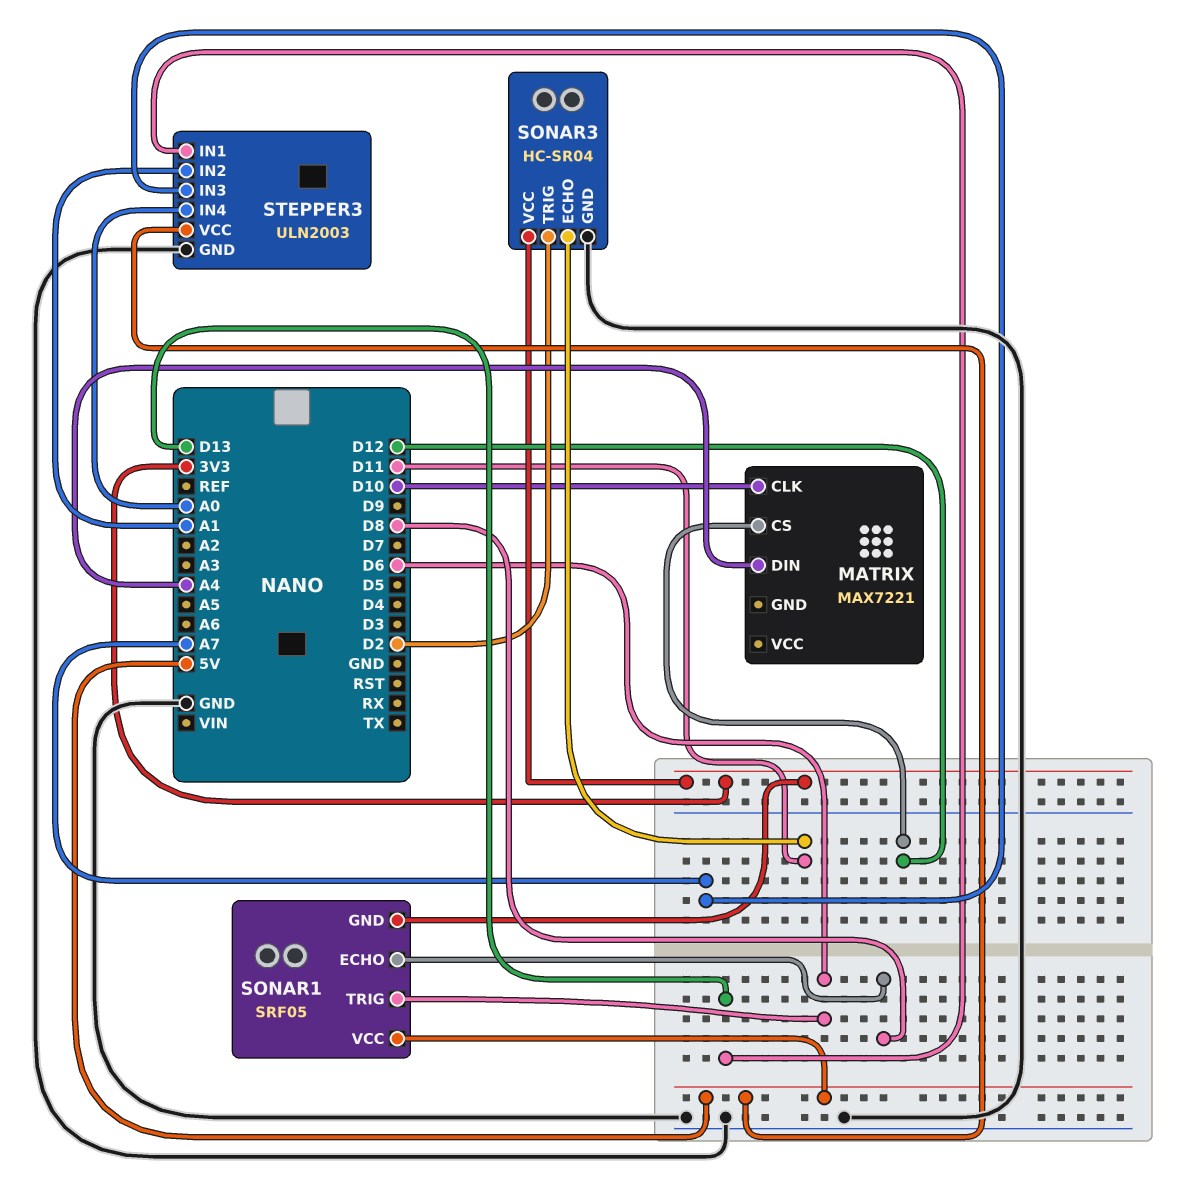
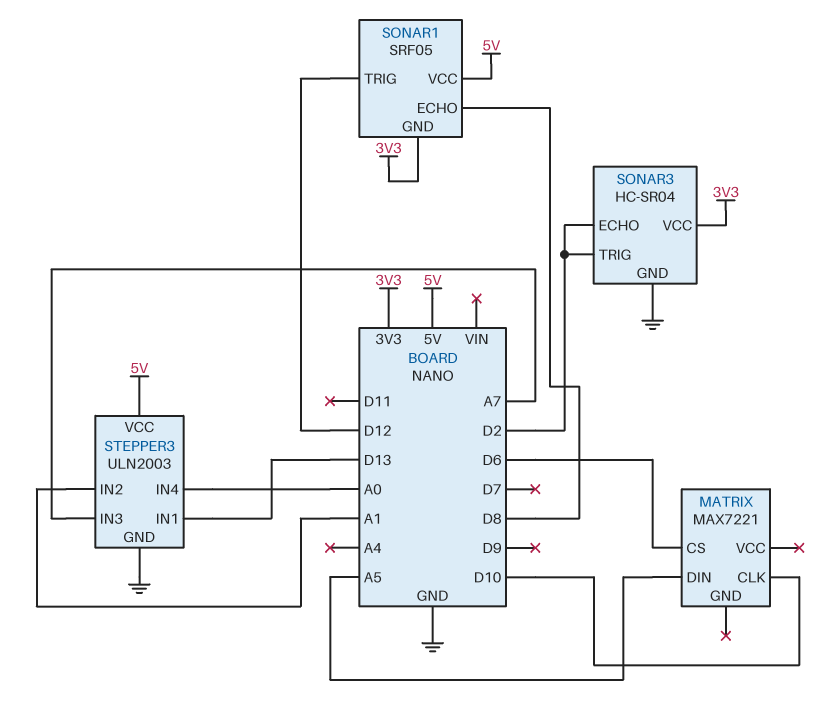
MATRIX pin CS: D12 -> D6
MATRIX pin DIN: A4 -> A5
SONAR1 pin TRIG: D6 -> D12
SONAR3 pin ECHO: D11 -> D2

